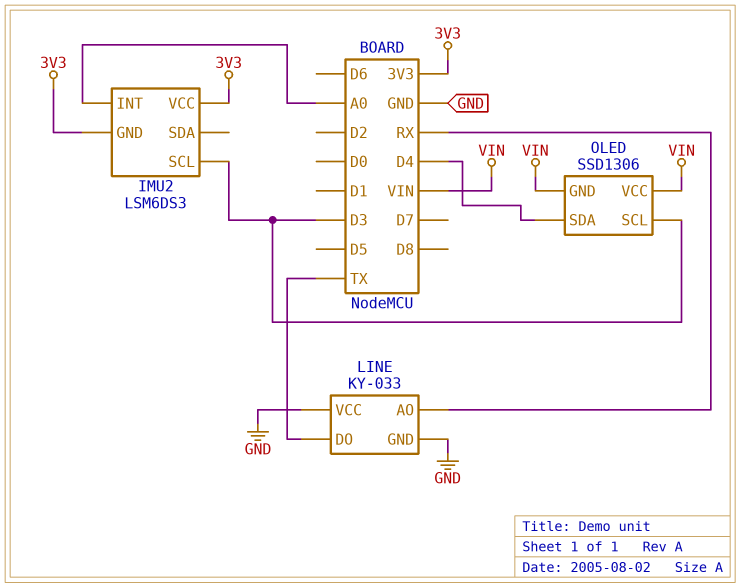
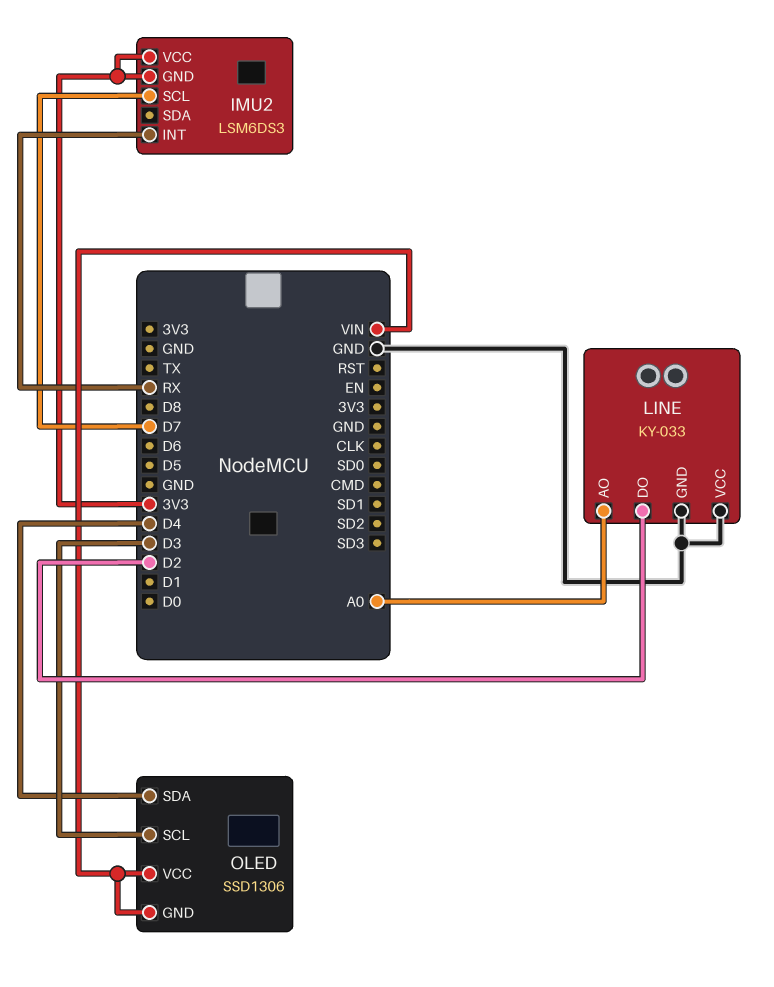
IMU2 pin INT: A0 -> RX
IMU2 pin SCL: D3 -> D7
LINE pin AO: RX -> A0
LINE pin DO: TX -> D2

